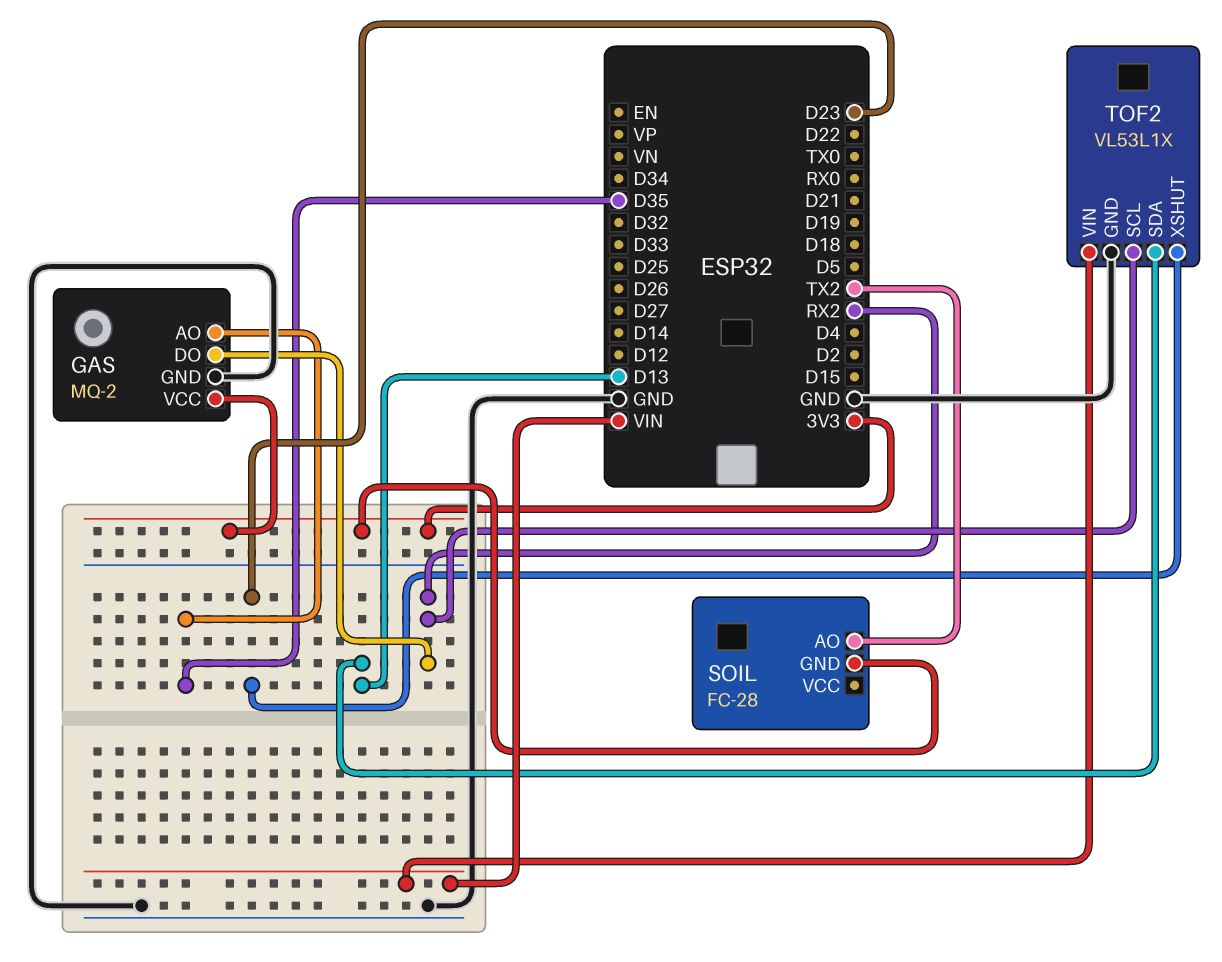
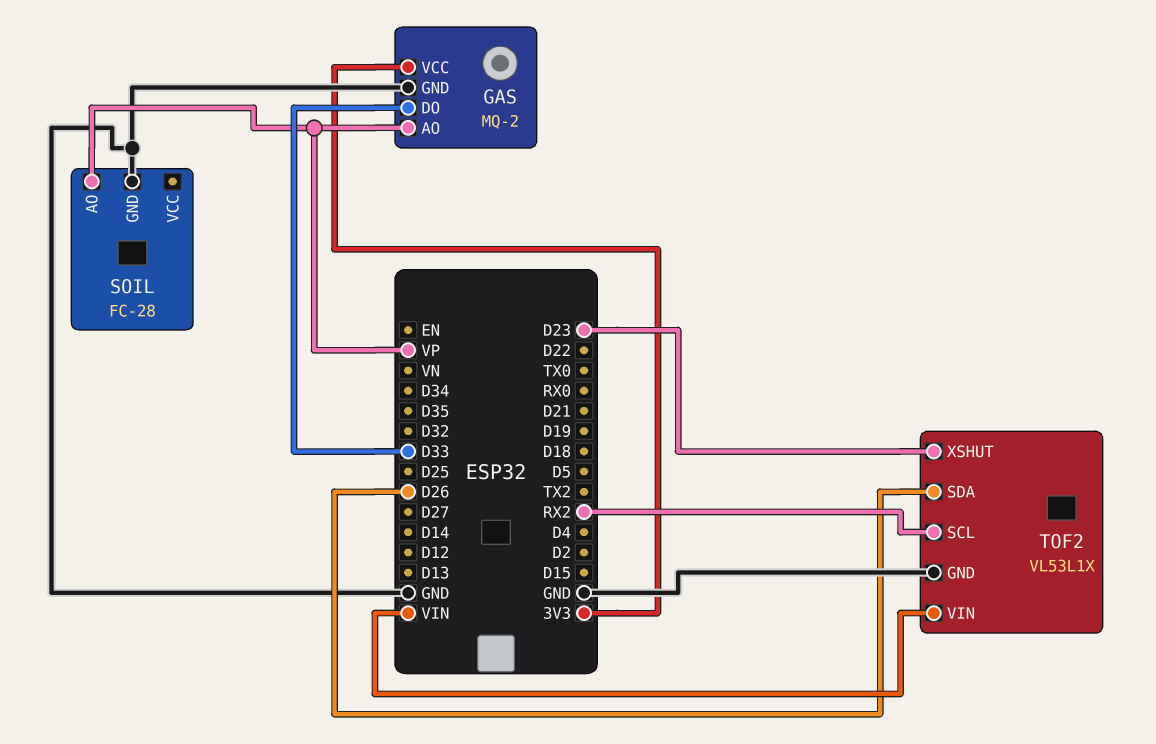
GAS pin AO: D35 -> VP
GAS pin DO: RX2 -> D33
SOIL pin AO: TX2 -> VP
SOIL pin GND: 3V3 -> GND
TOF2 pin SDA: D13 -> D26

